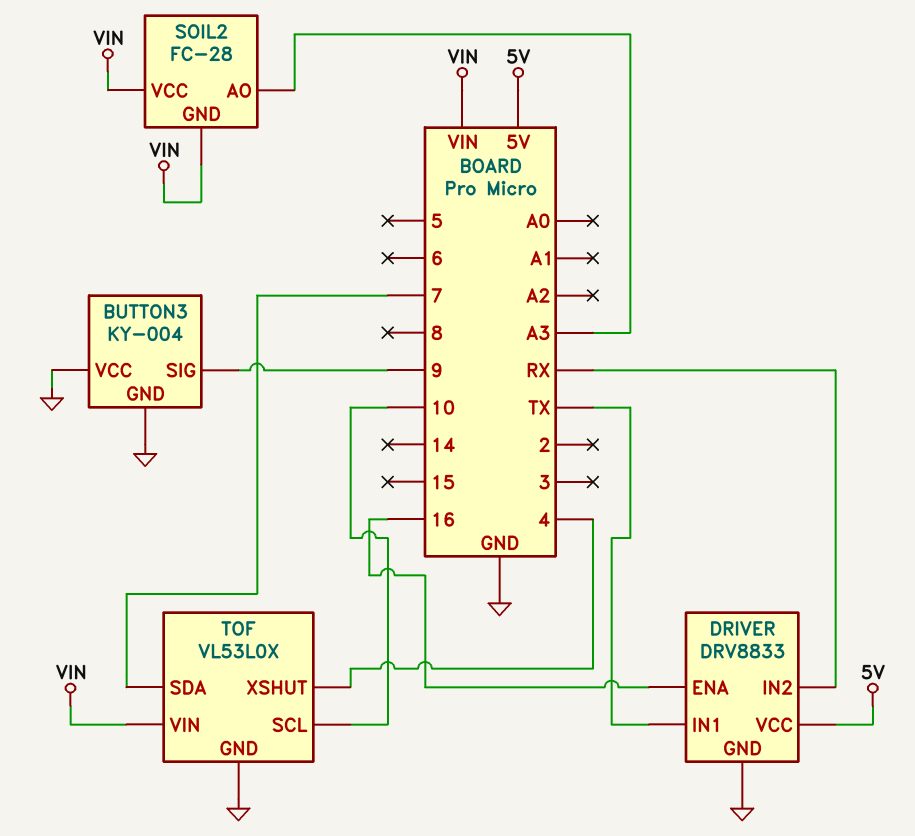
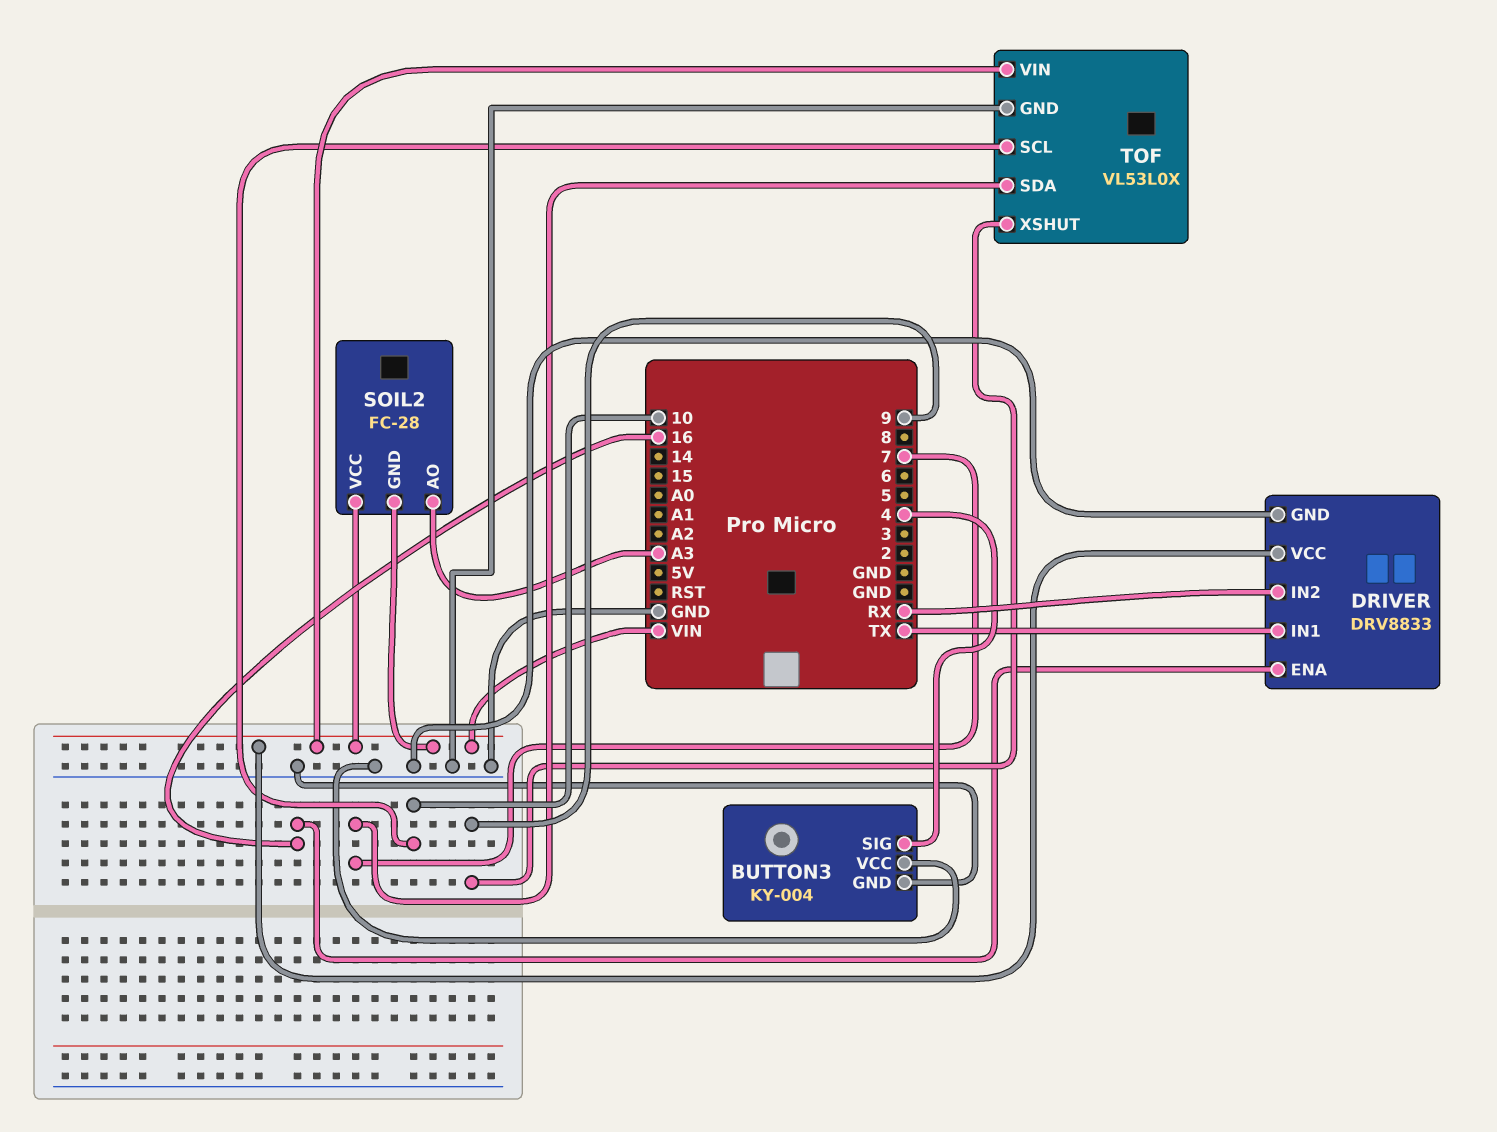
BUTTON3 pin SIG: 9 -> 4
DRIVER pin VCC: 5V -> VIN
TOF pin XSHUT: 4 -> 9

